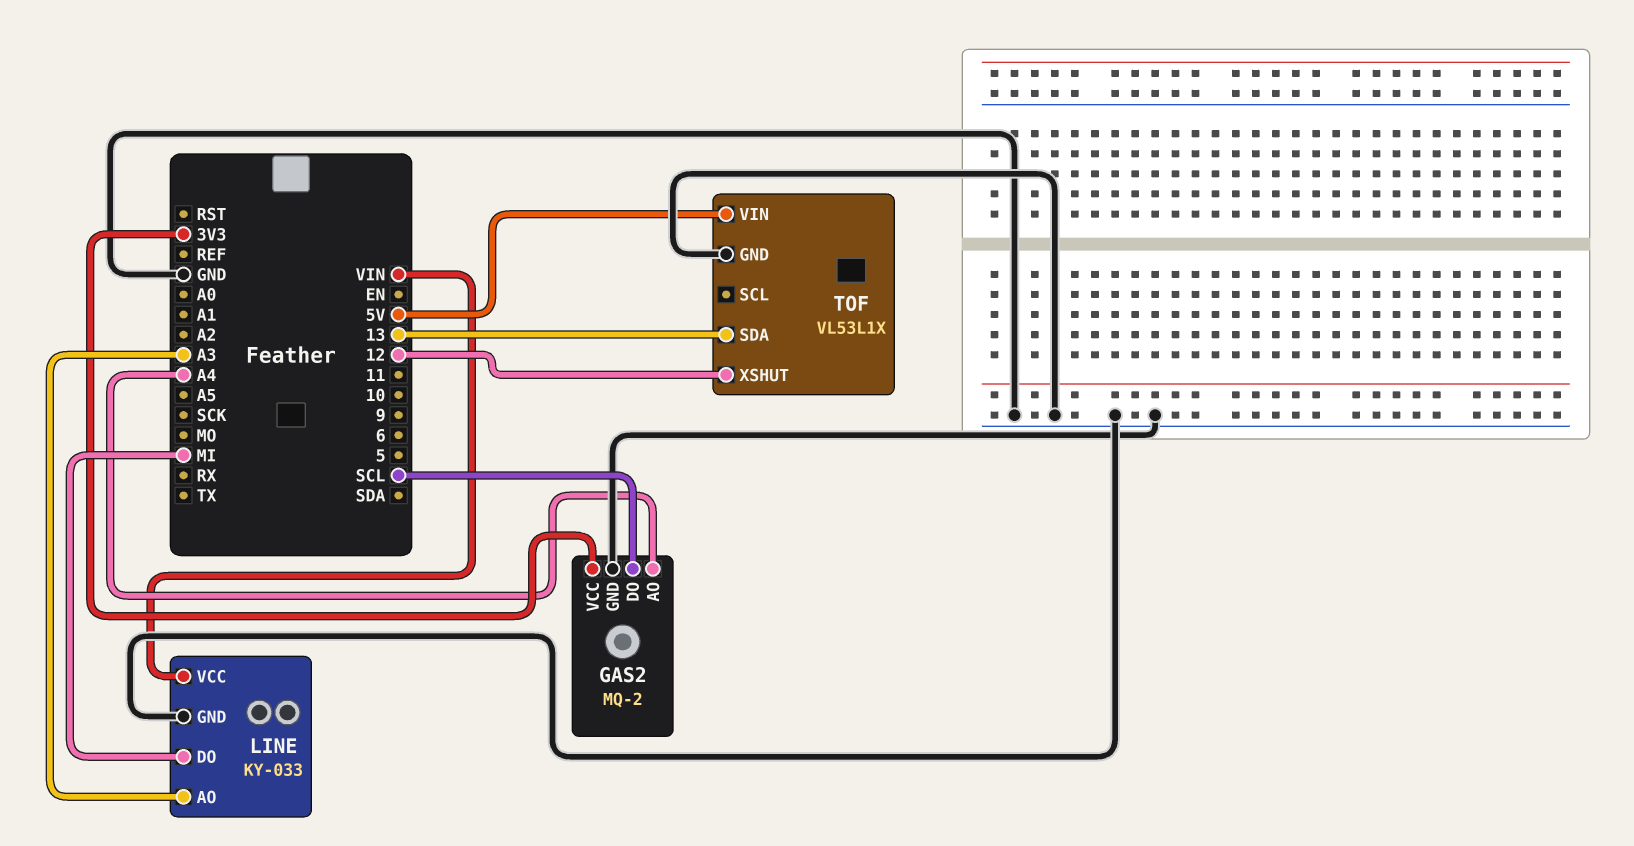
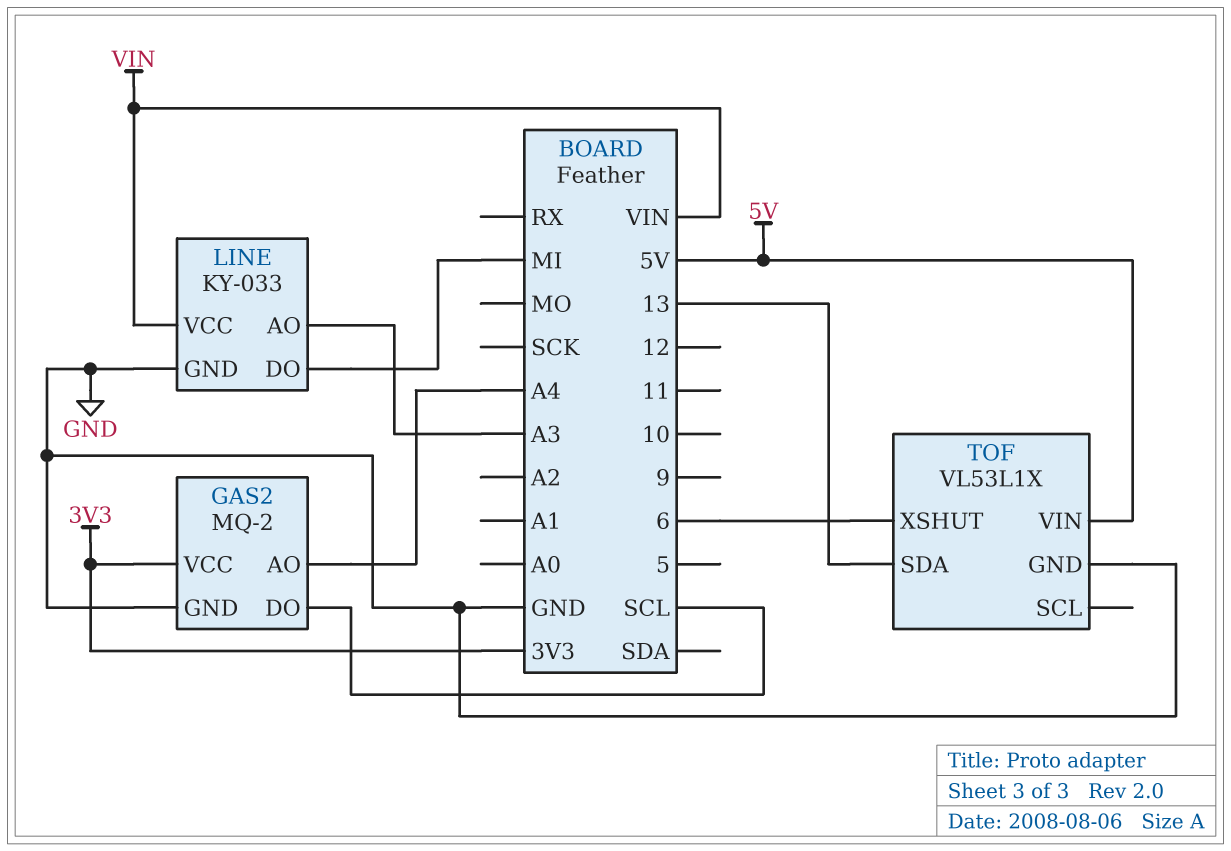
TOF pin XSHUT: 12 -> 6

